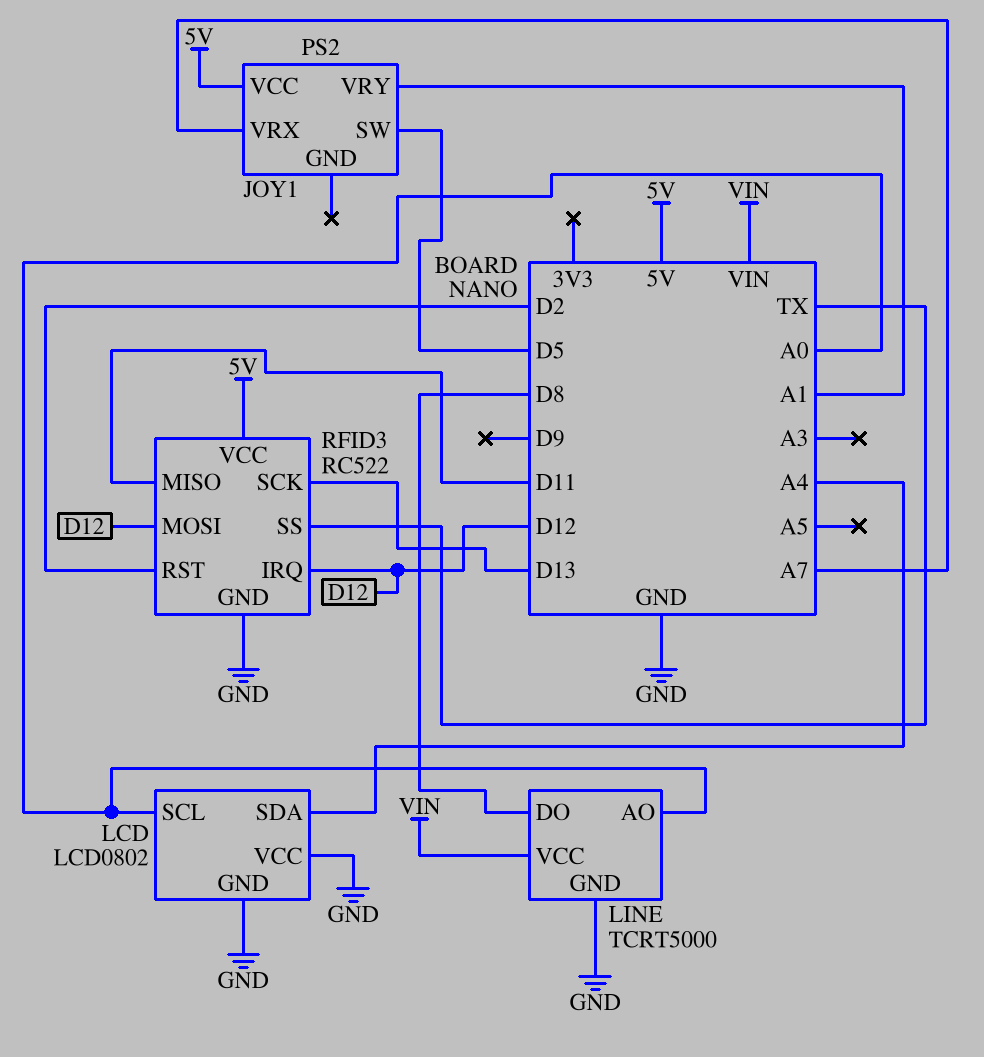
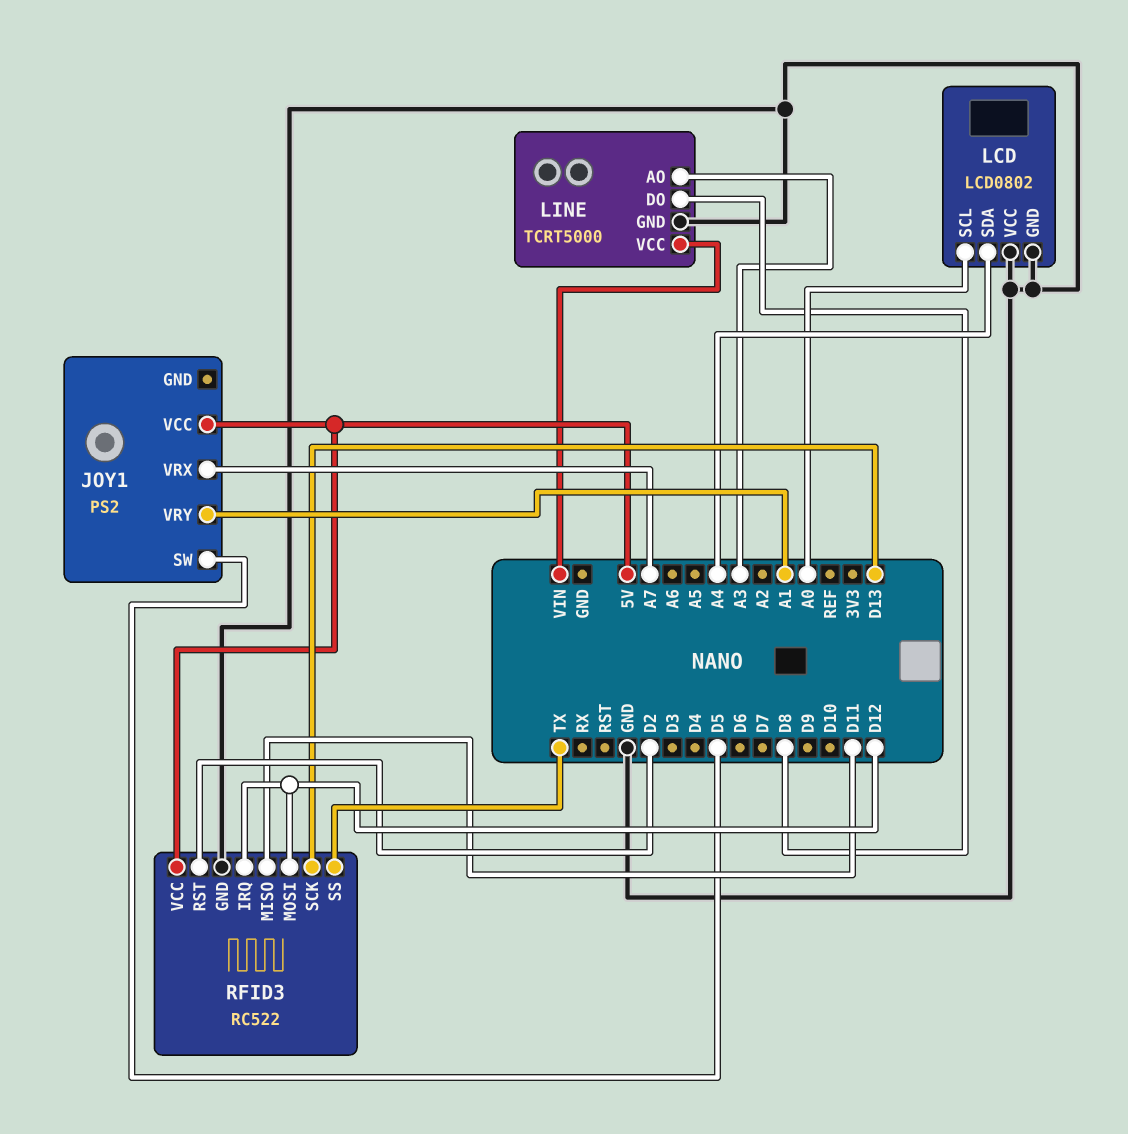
LINE pin AO: A0 -> A3

